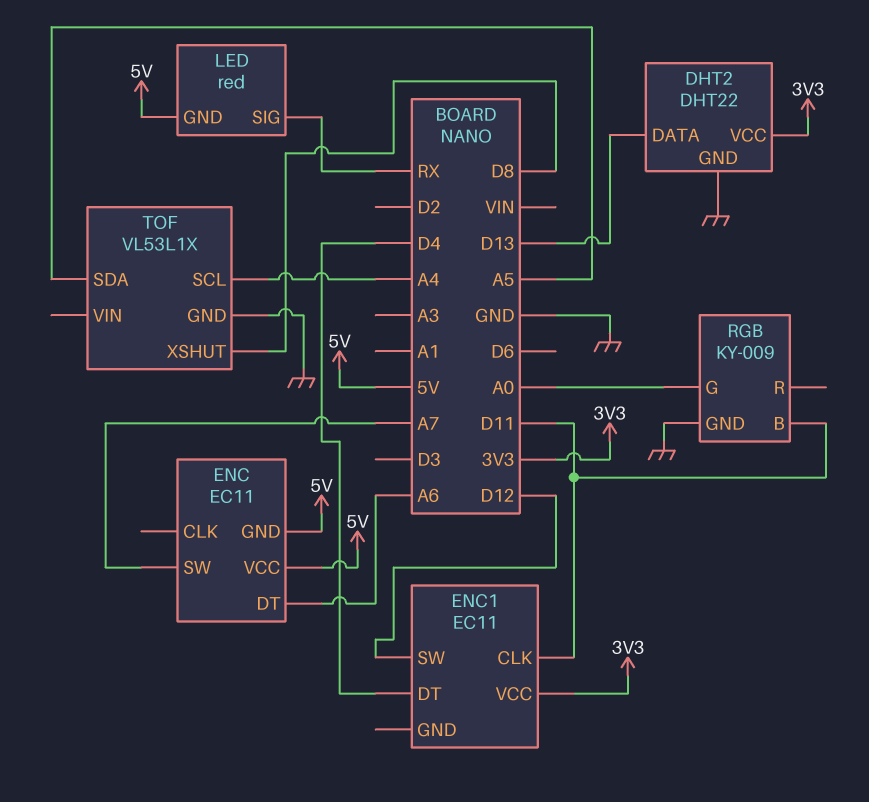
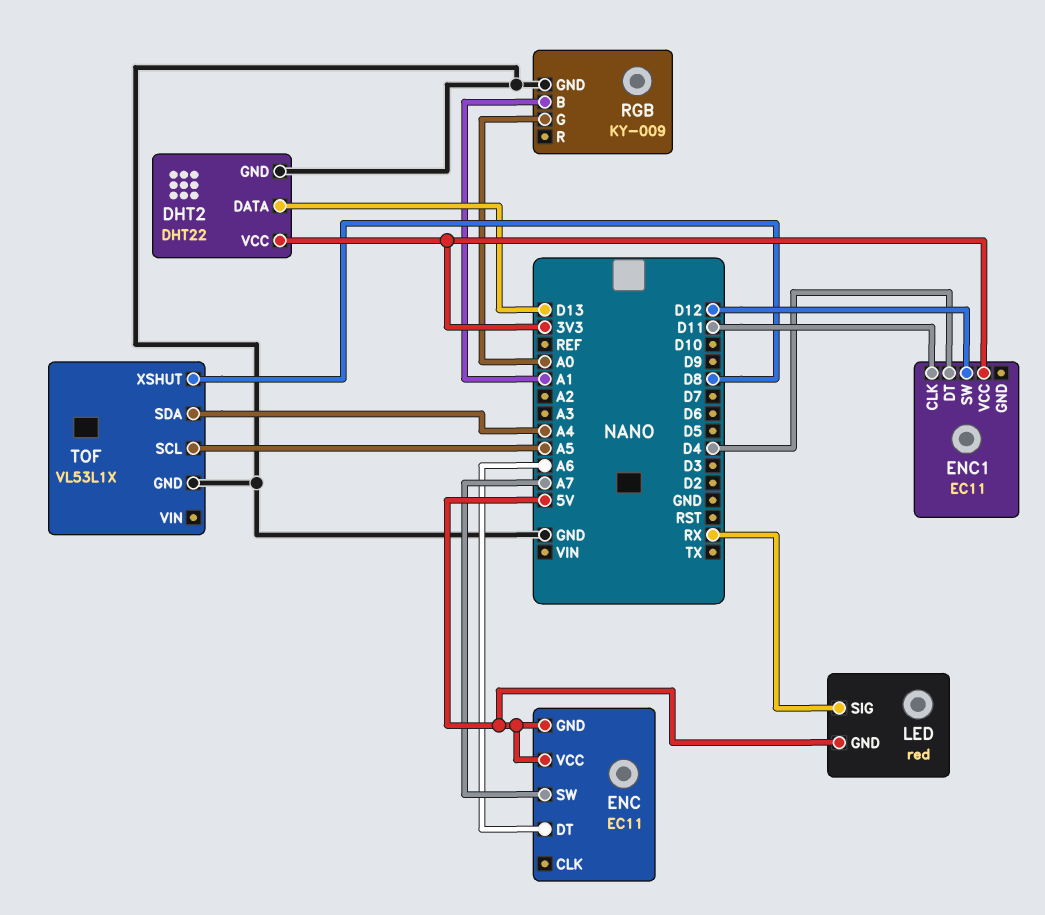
RGB pin B: D11 -> A1
TOF pin SCL: A4 -> A5
TOF pin SDA: A5 -> A4

